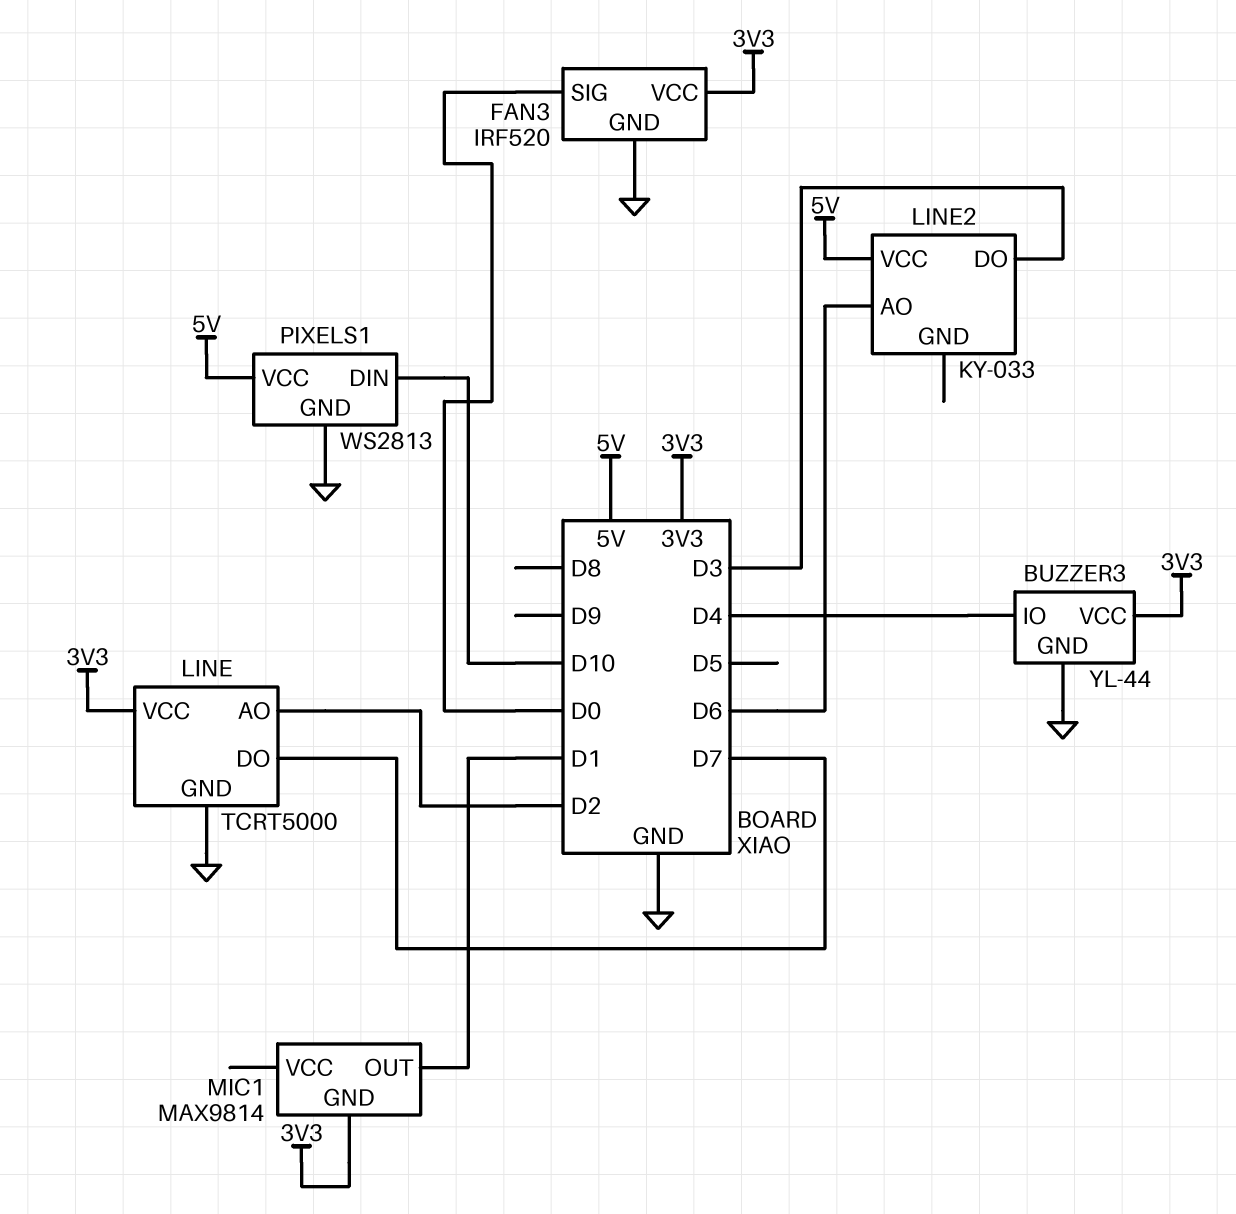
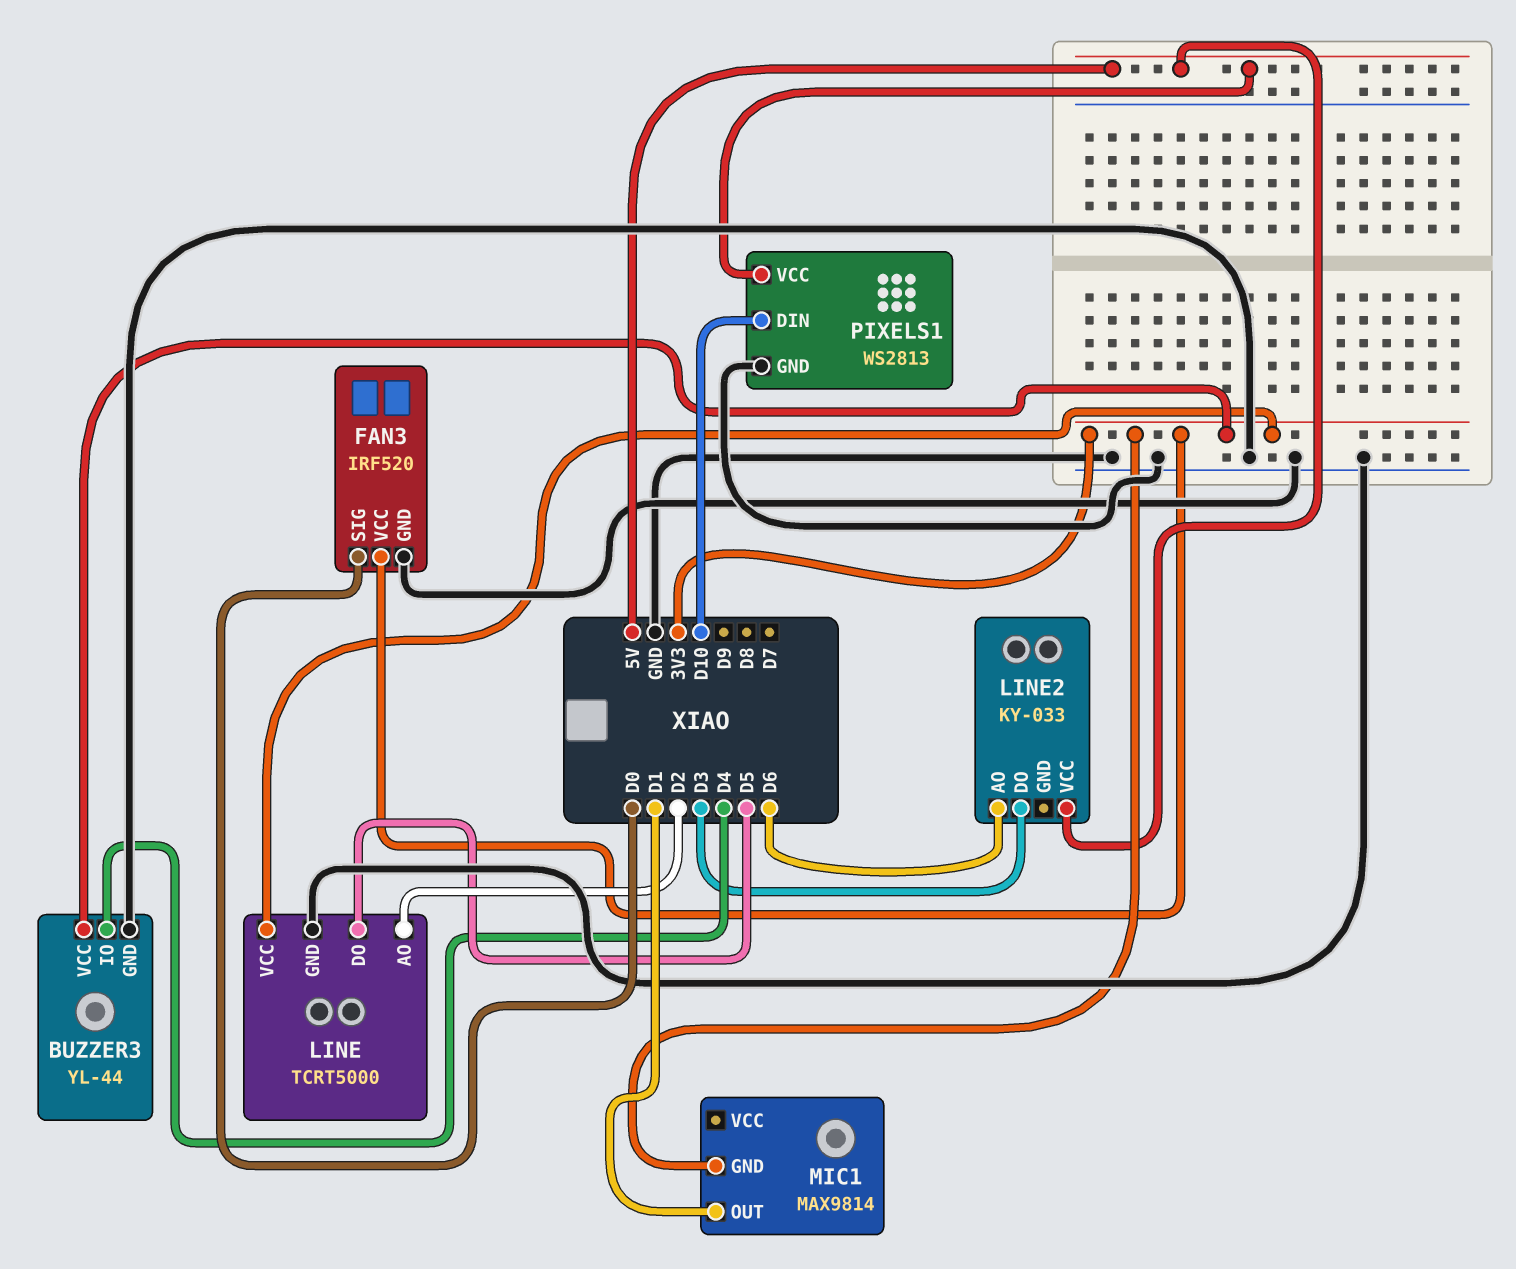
LINE pin DO: D7 -> D5

